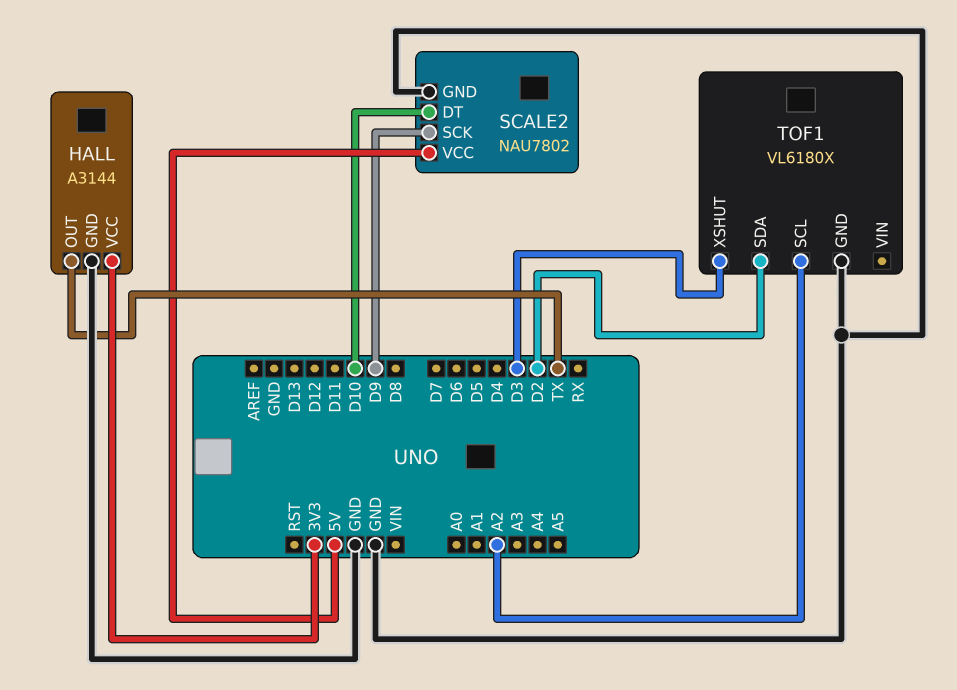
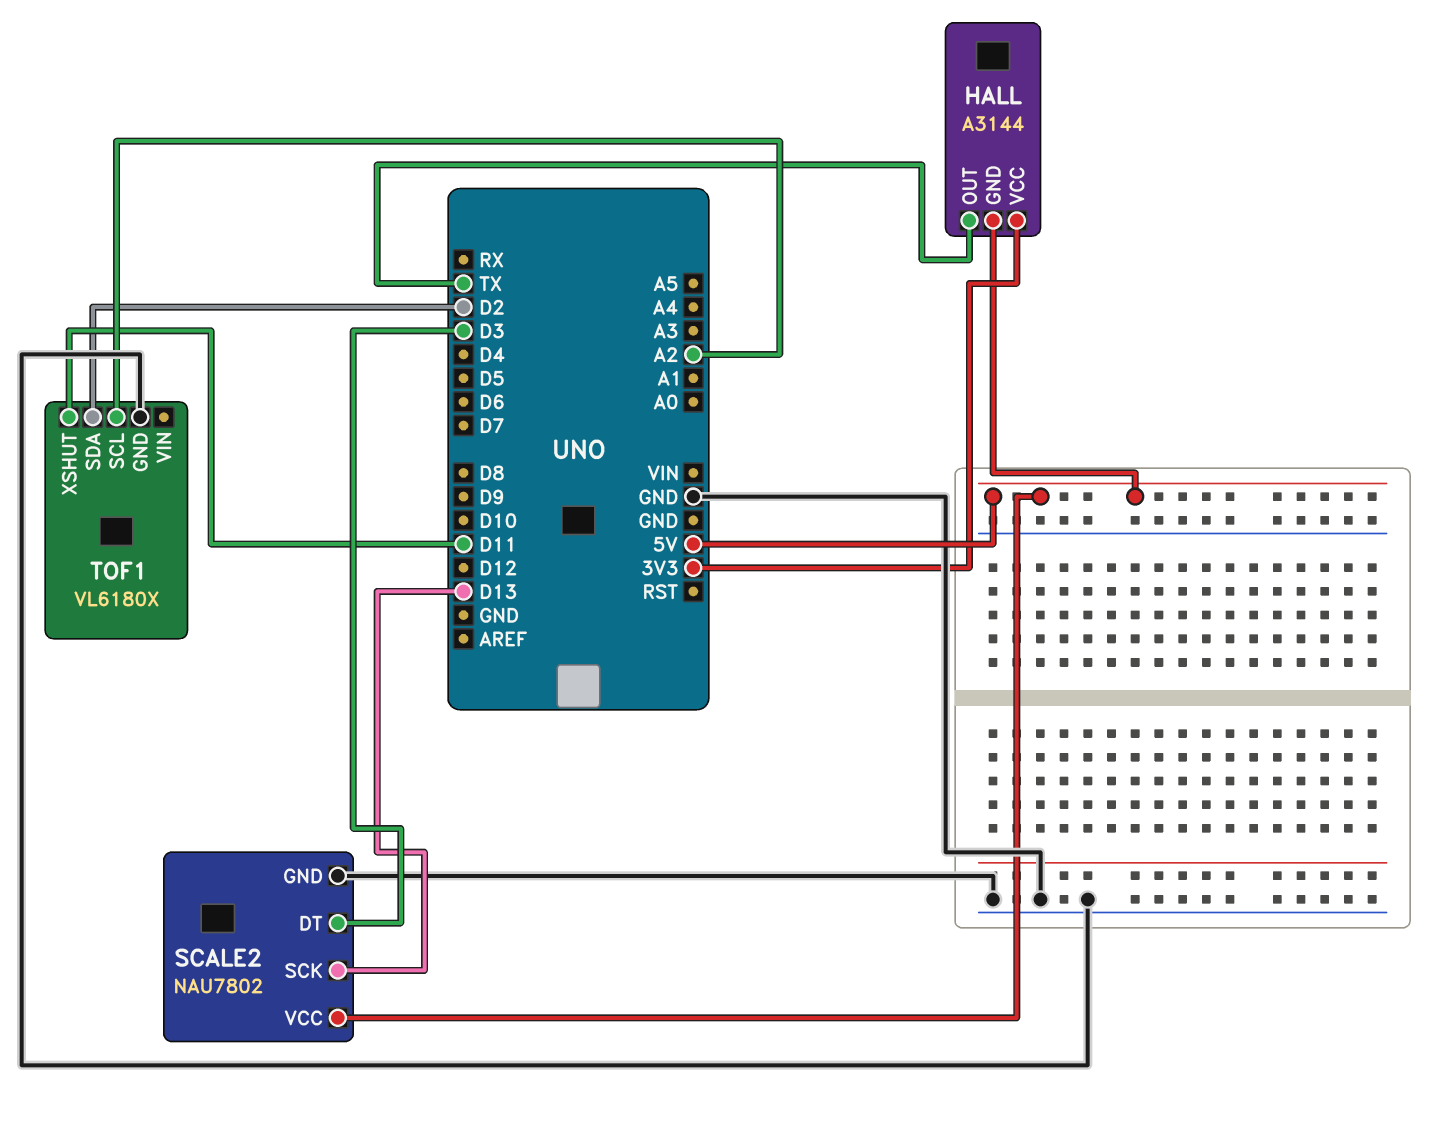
HALL pin GND: GND -> 5V
SCALE2 pin DT: D10 -> D3
SCALE2 pin SCK: D9 -> D13
TOF1 pin XSHUT: D3 -> D11

